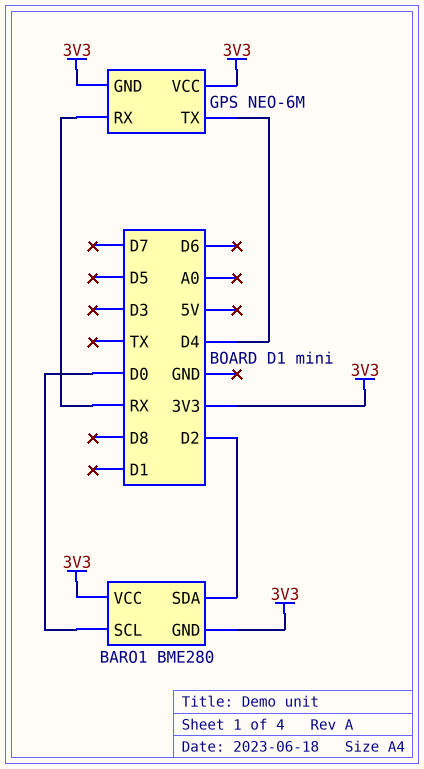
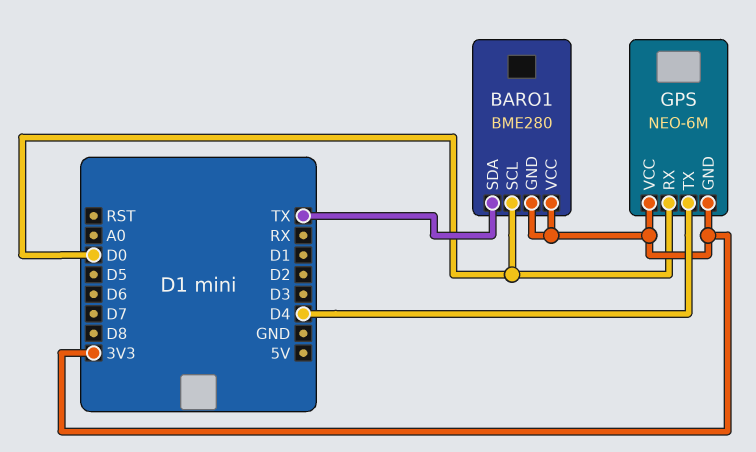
BARO1 pin SDA: D2 -> TX
GPS pin RX: RX -> D0

